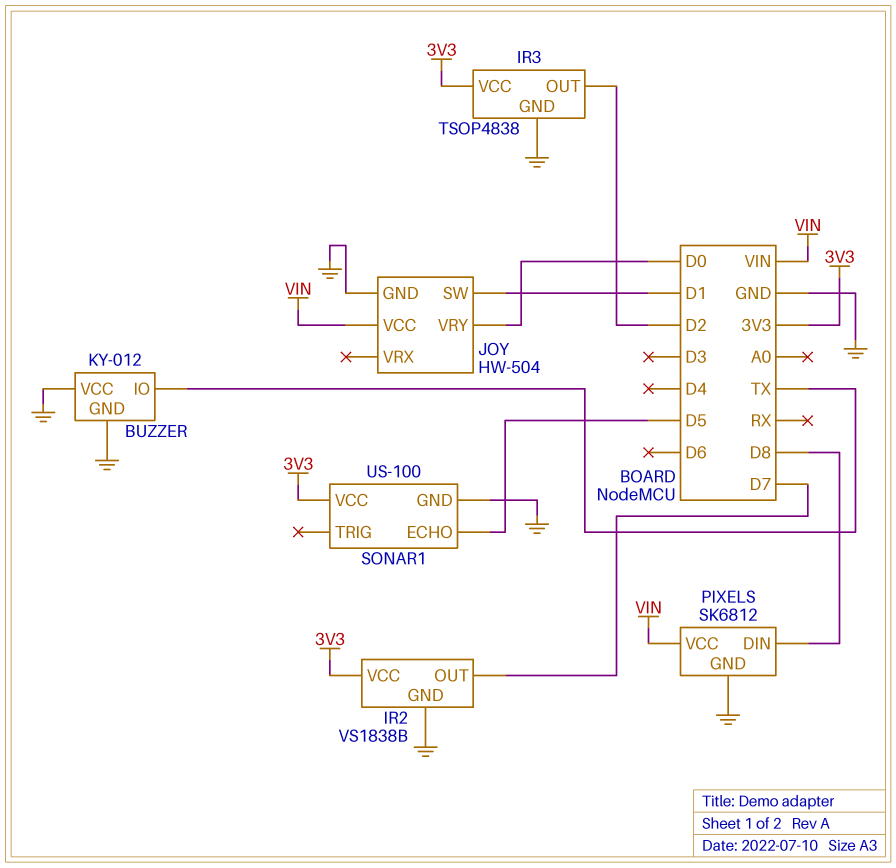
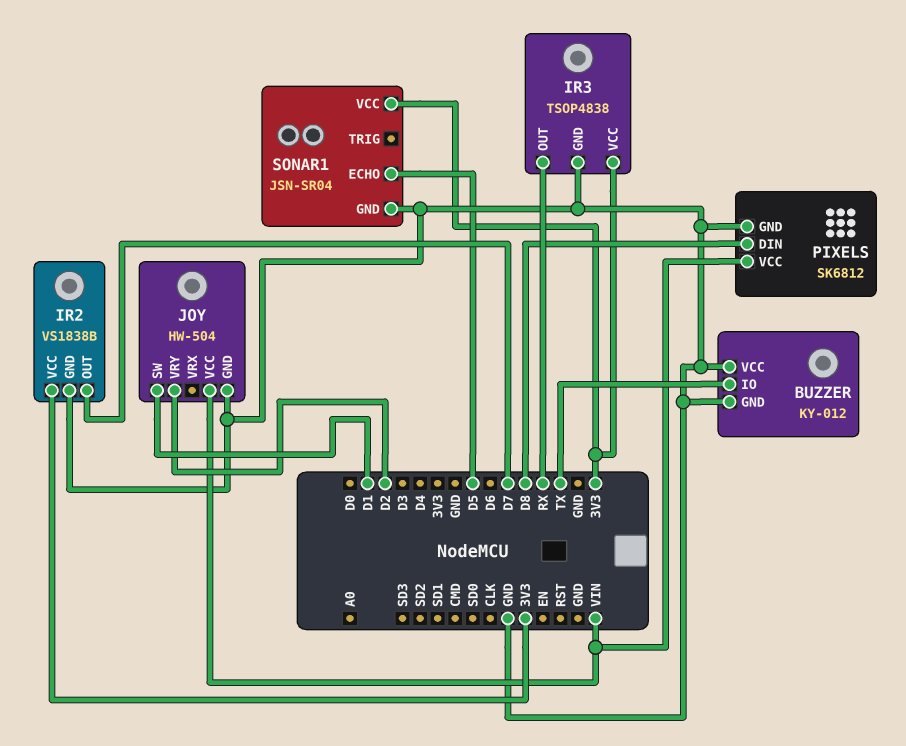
IR3 pin OUT: D2 -> RX
JOY pin VRY: D0 -> D2
SONAR1: US-100 -> JSN-SR04

